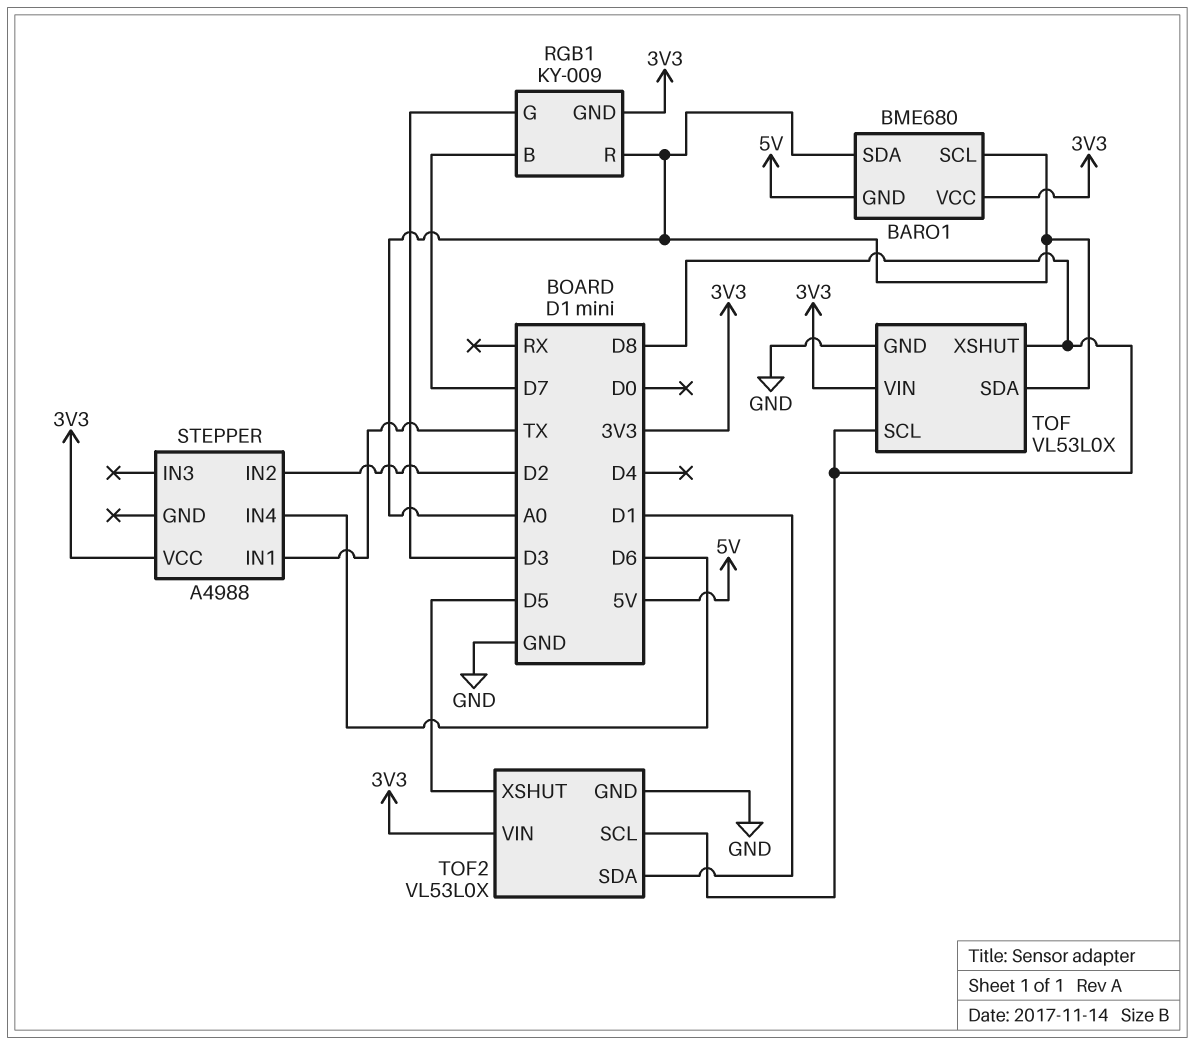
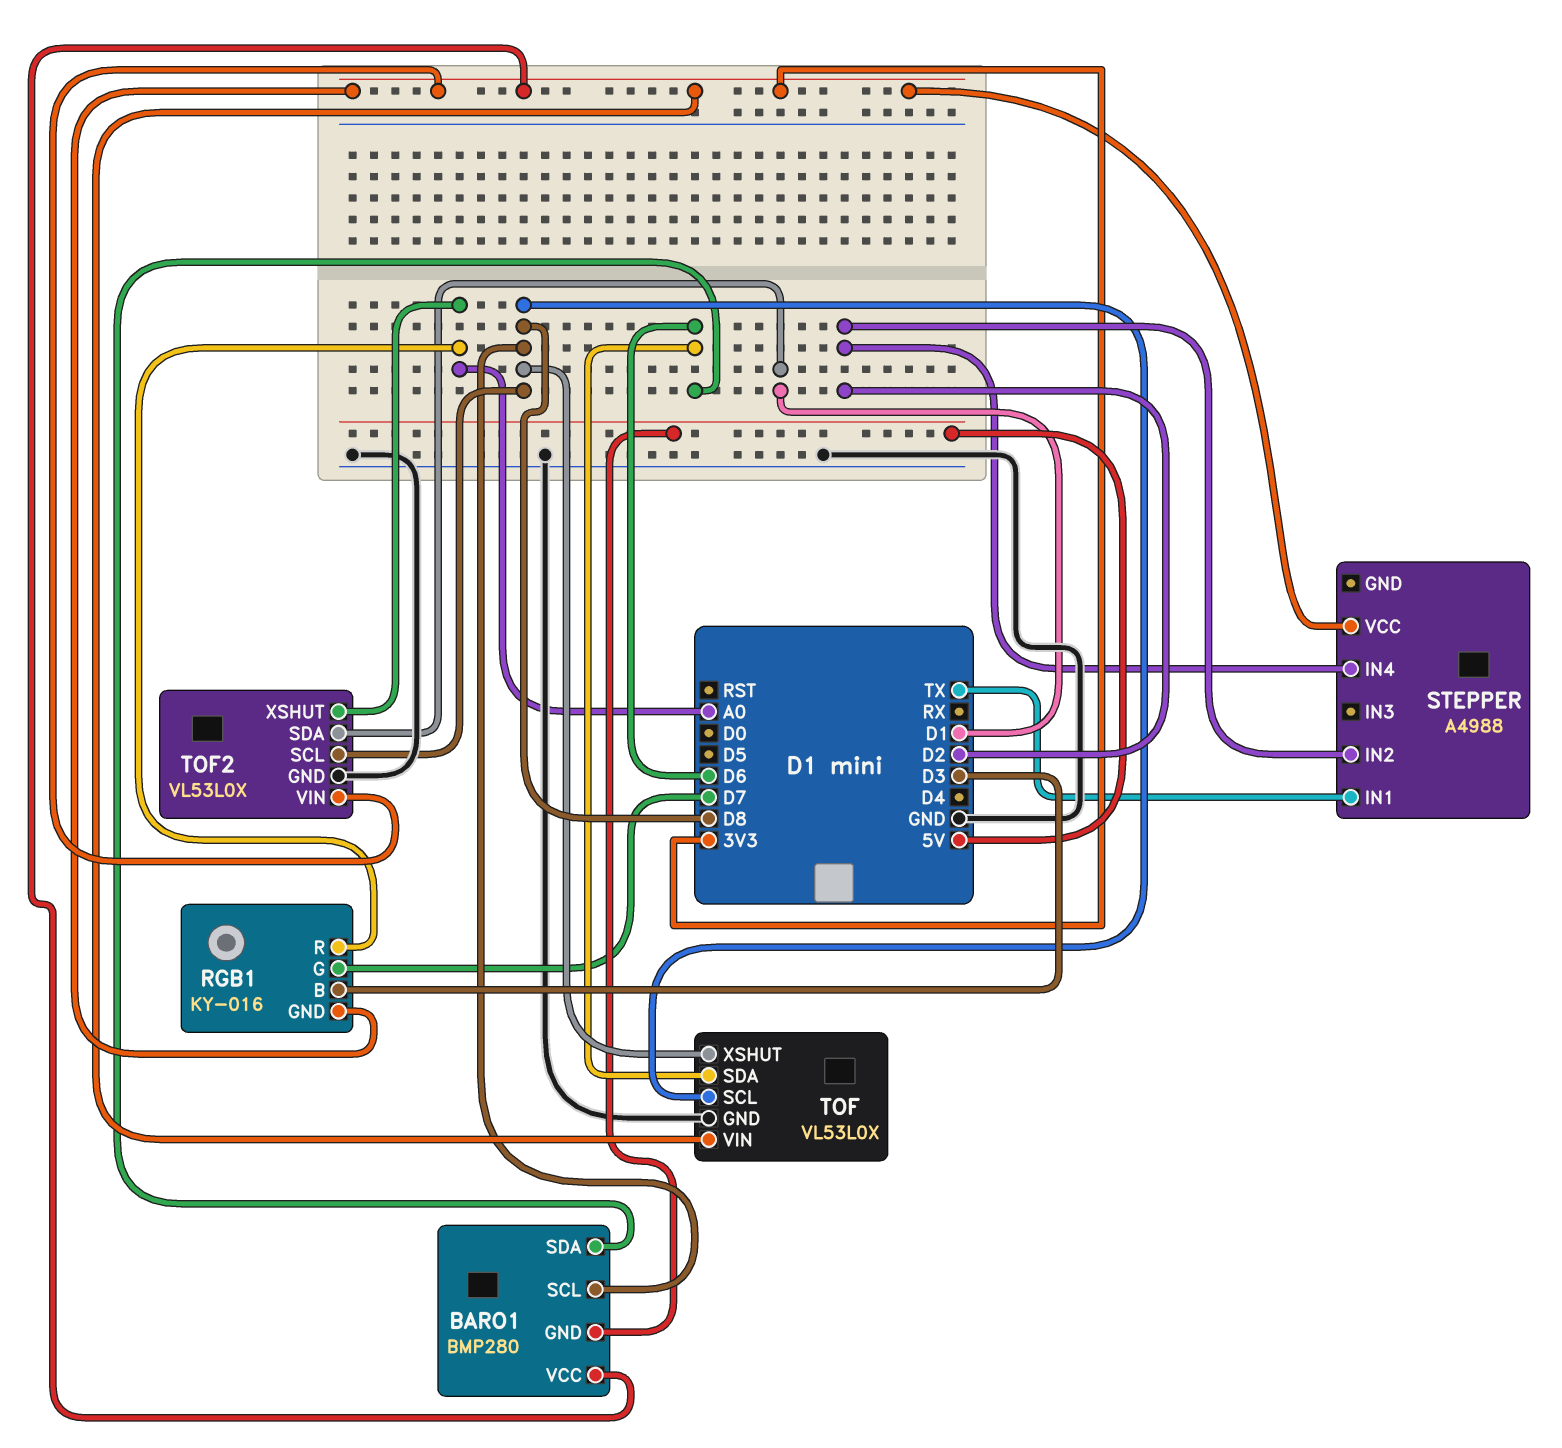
BARO1: BME680 -> BMP280
BARO1 pin SCL: A0 -> D8
BARO1 pin SDA: A0 -> D6
RGB1: KY-009 -> KY-016
RGB1 pin B: D7 -> D3
RGB1 pin G: D3 -> D7
STEPPER pin IN4: D6 -> D2
TOF pin SDA: A0 -> D6
TOF2 pin XSHUT: D5 -> A0

